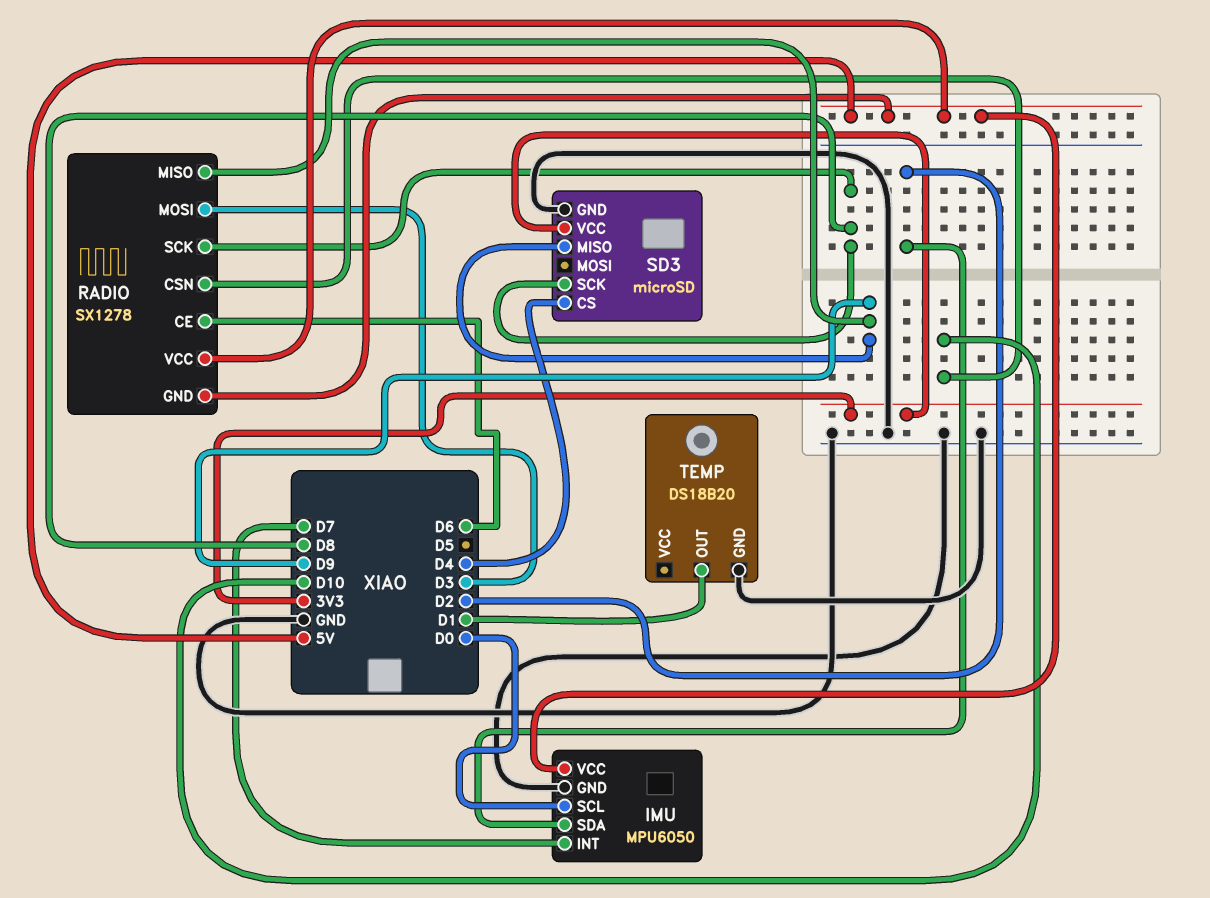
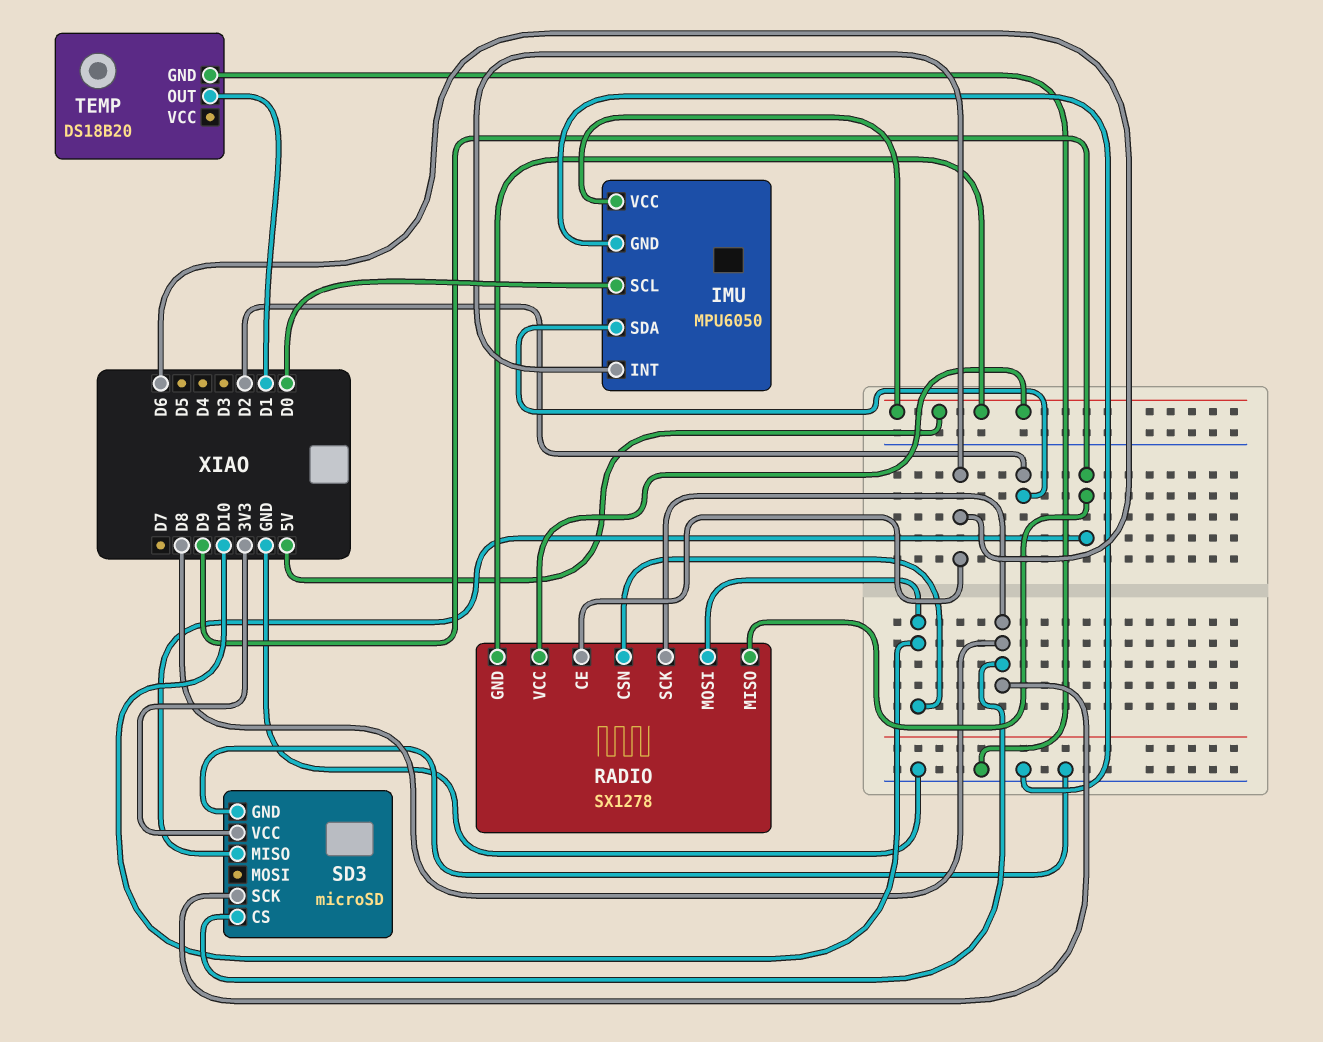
IMU pin INT: D7 -> D6
RADIO pin MOSI: D3 -> D10
SD3 pin CS: D4 -> D8

